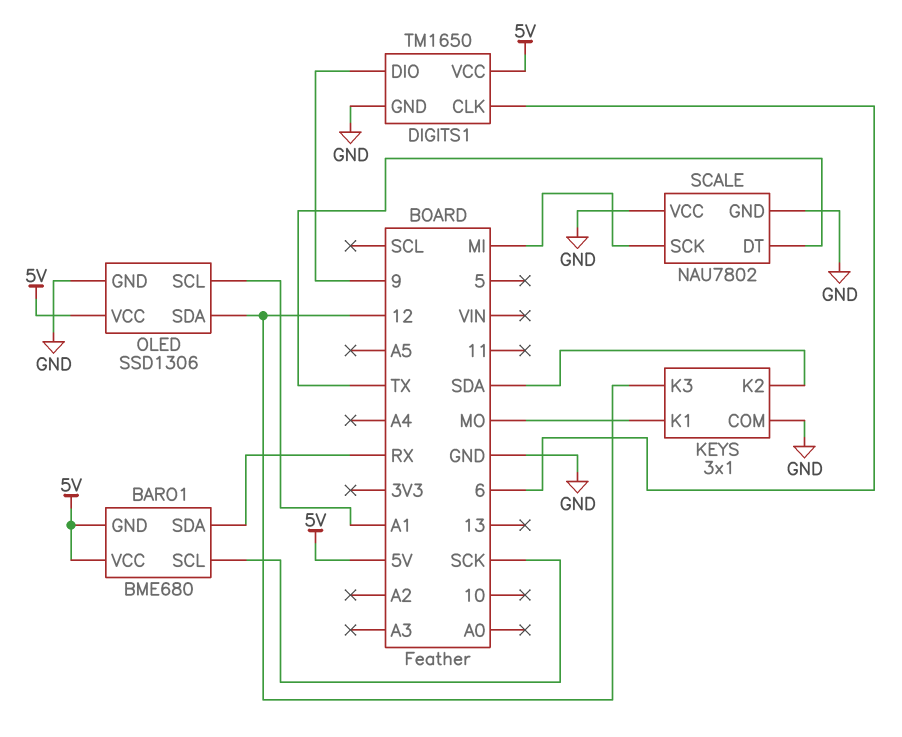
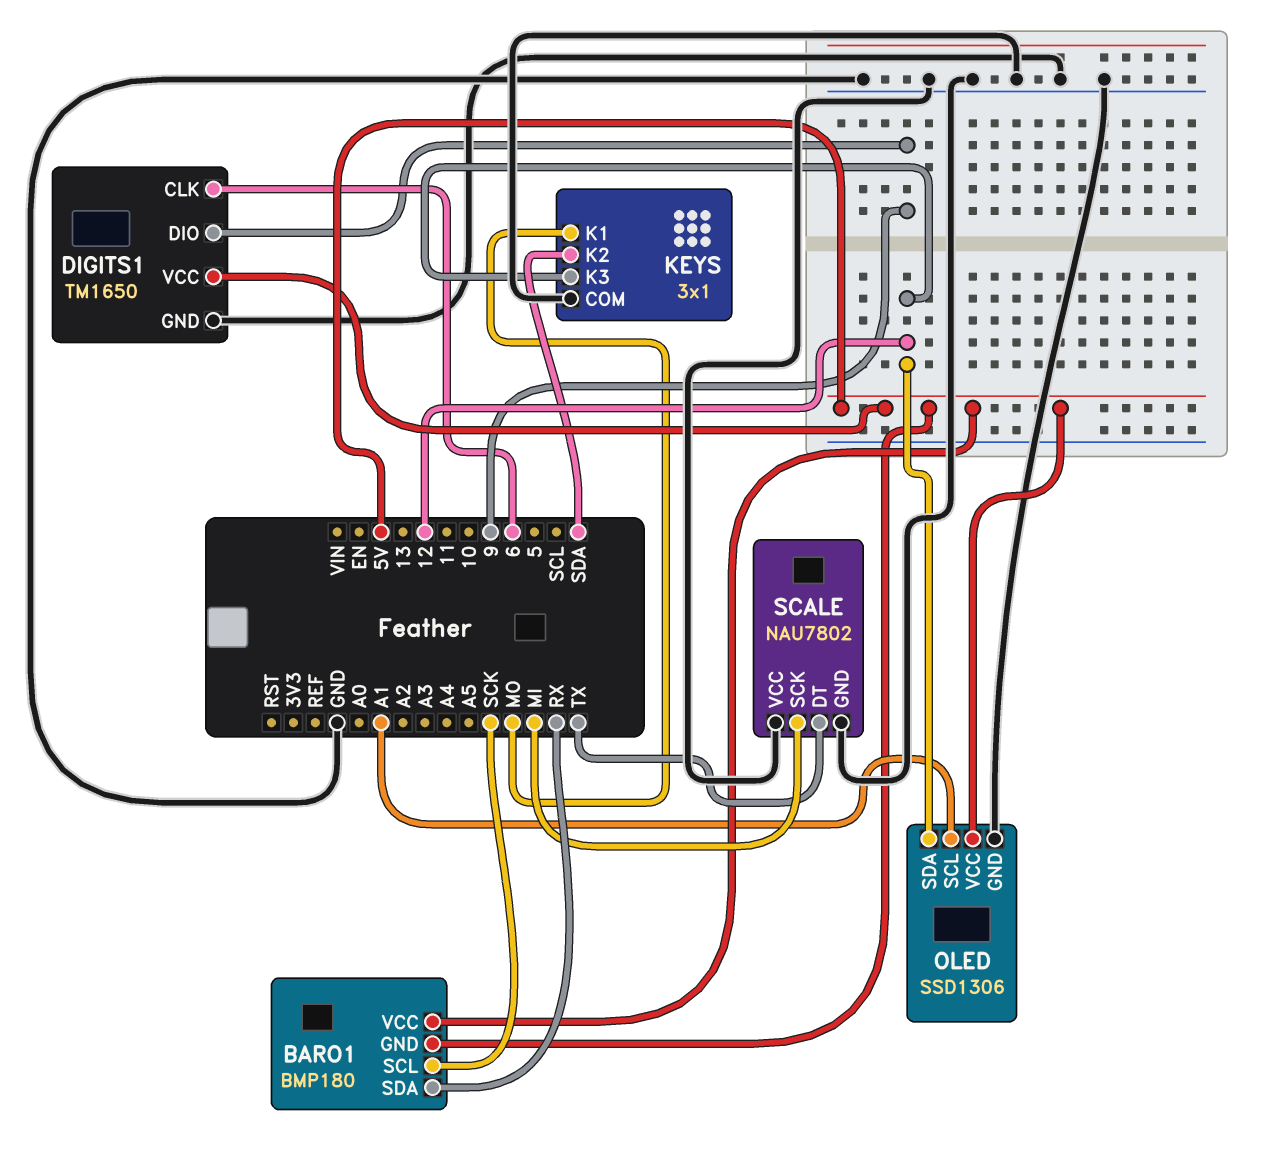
BARO1: BME680 -> BMP180

